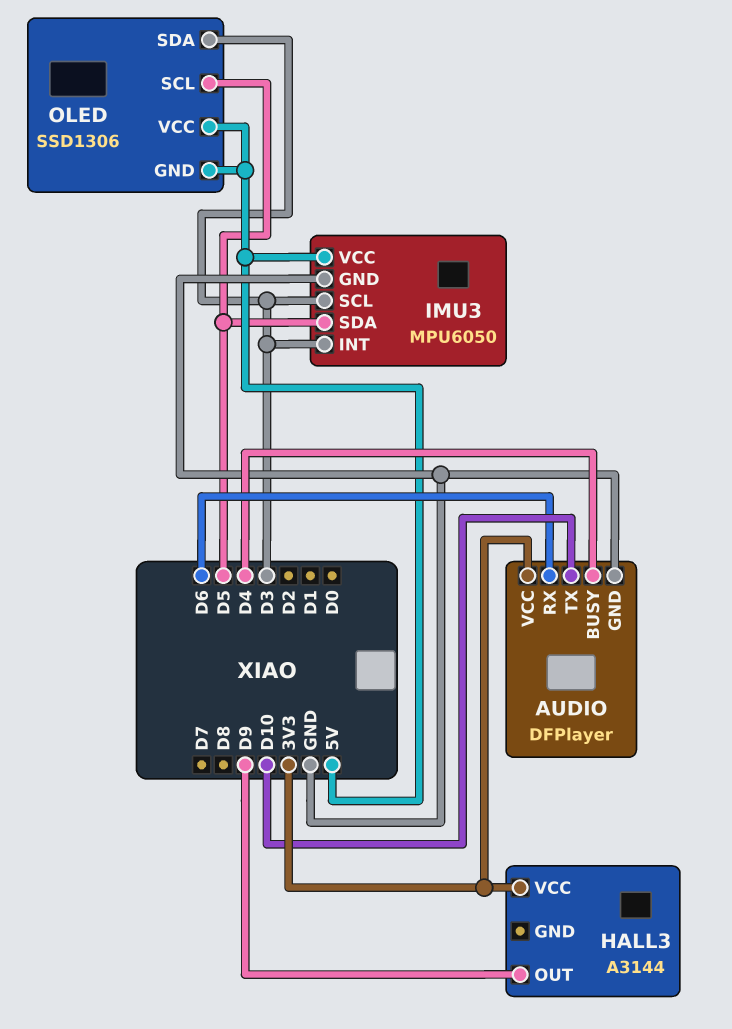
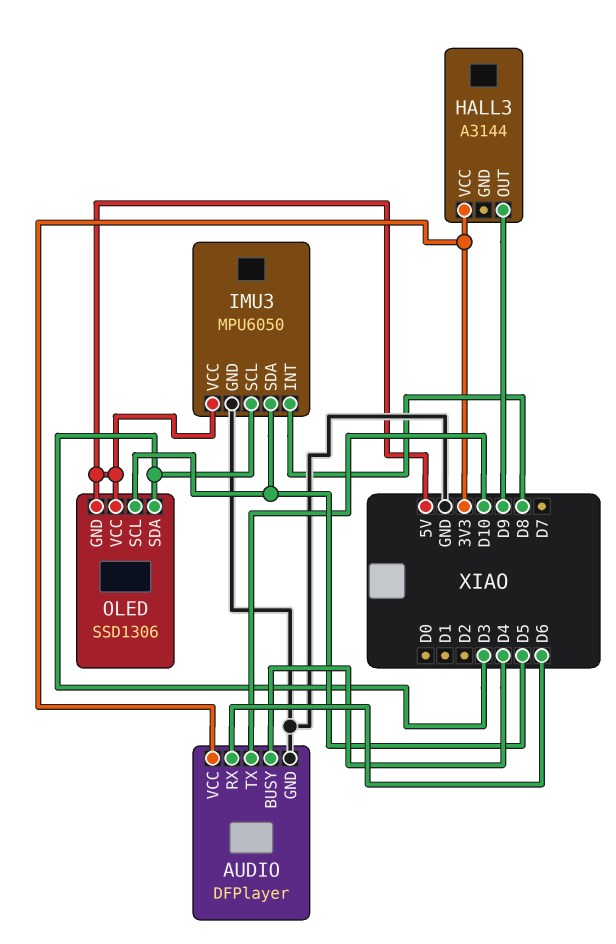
IMU3 pin INT: D3 -> D8

